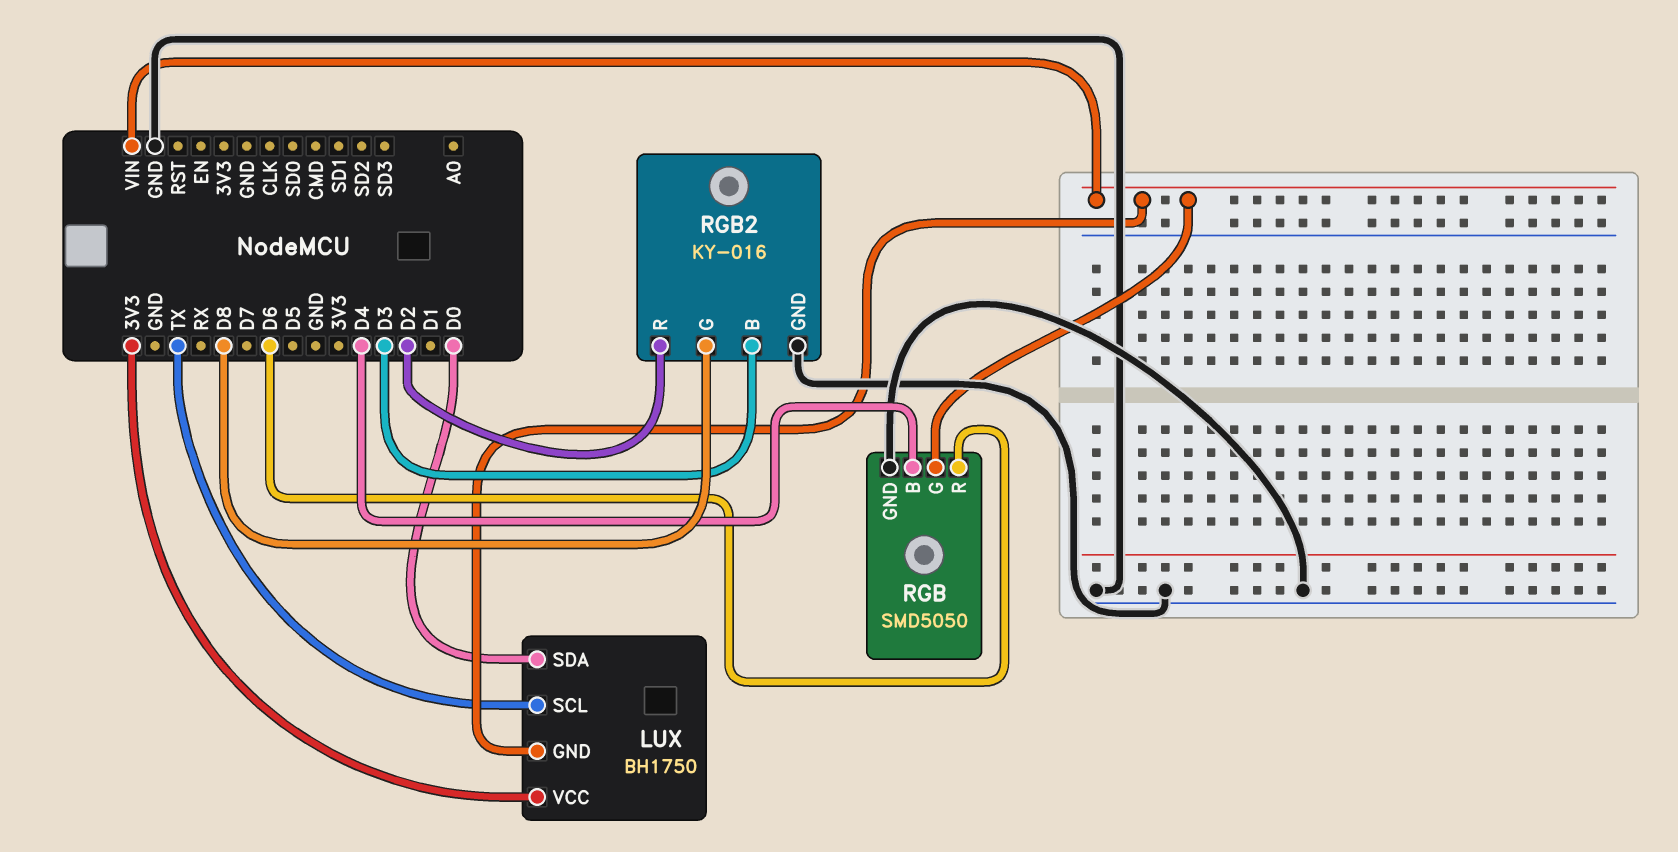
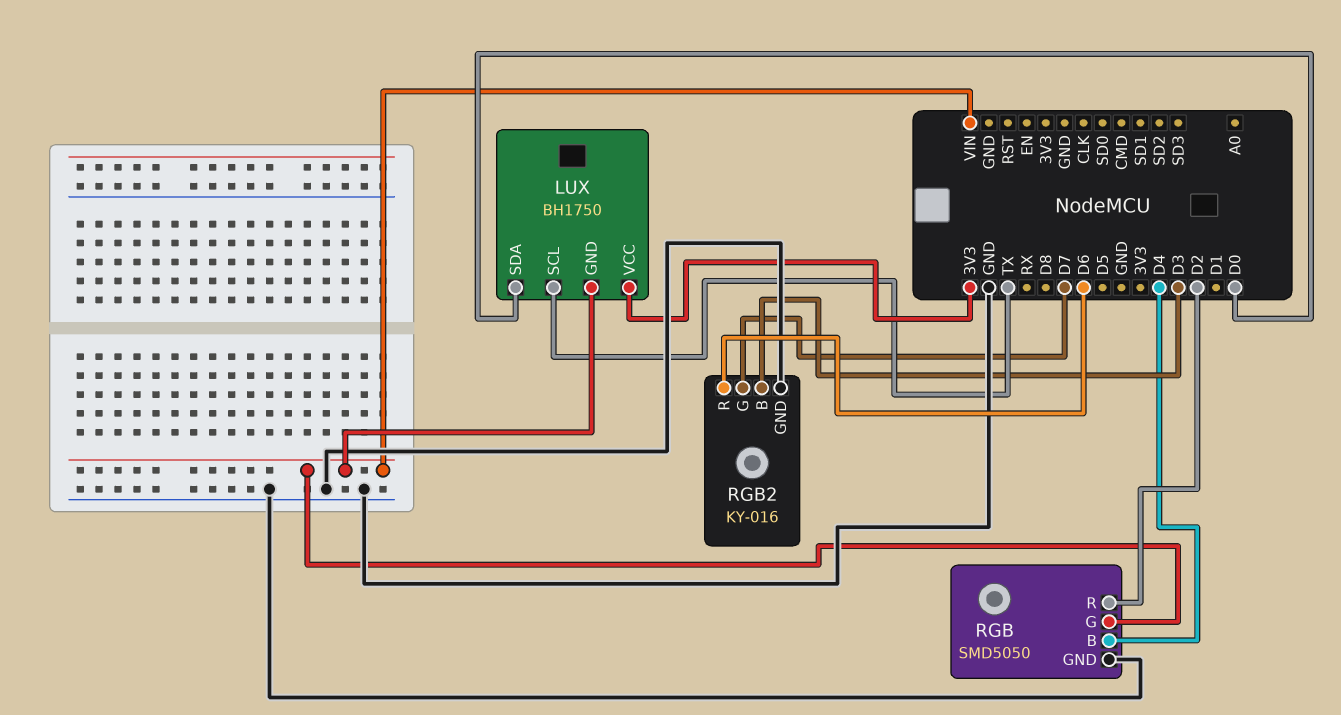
RGB pin R: D6 -> D2
RGB2 pin G: D8 -> D7
RGB2 pin R: D2 -> D6

